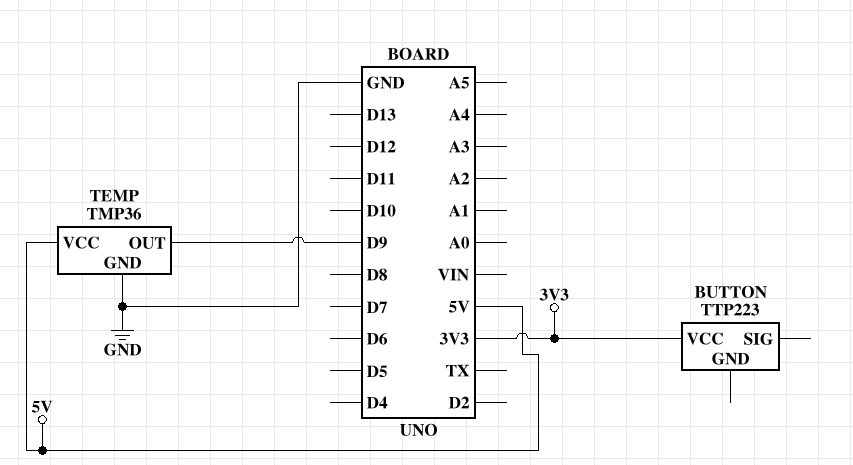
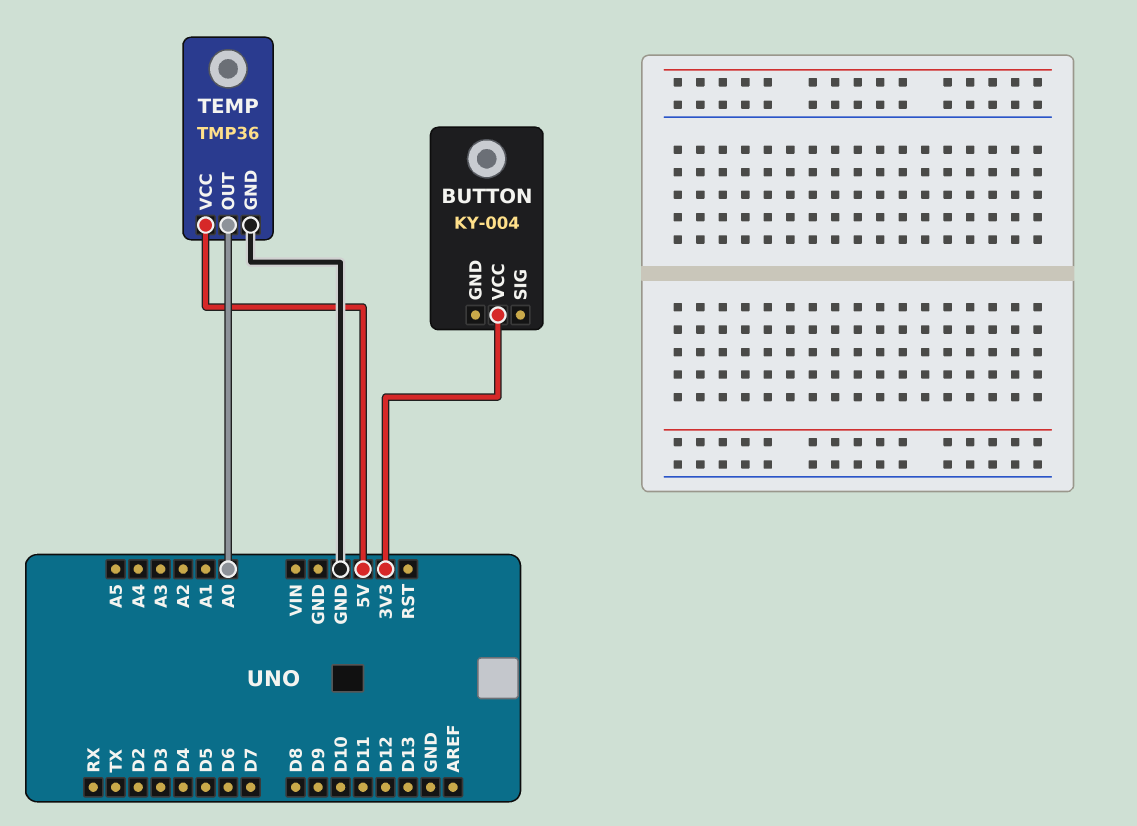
BUTTON: TTP223 -> KY-004
TEMP pin OUT: D9 -> A0

